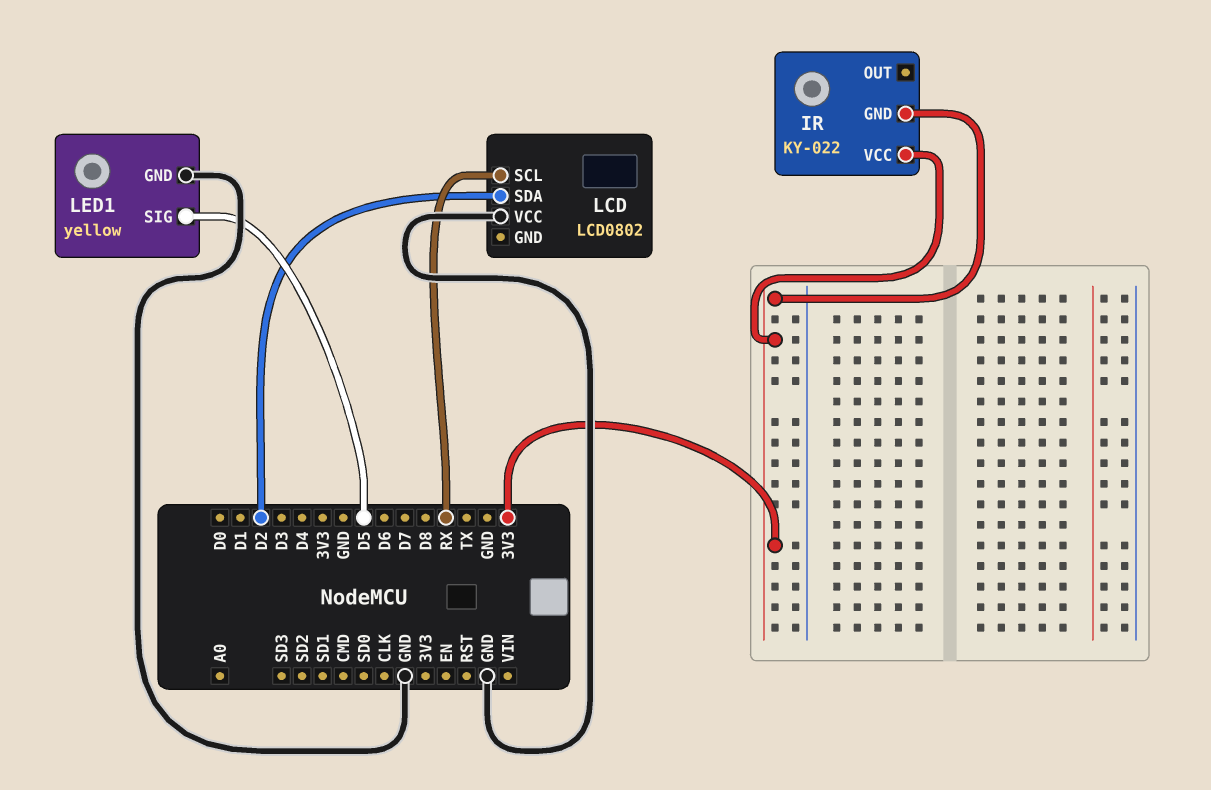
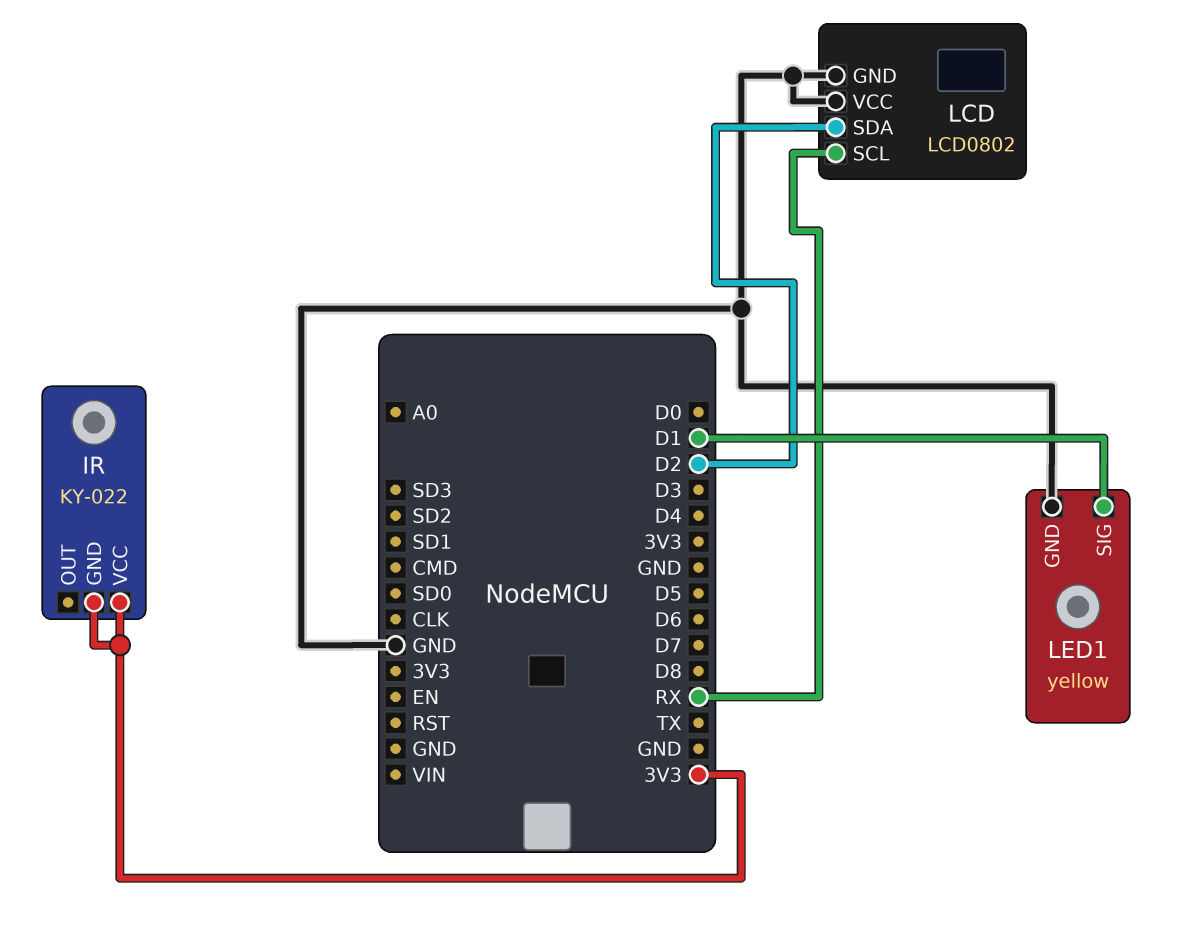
LCD pin GND: none -> GND
LED1 pin SIG: D5 -> D1

